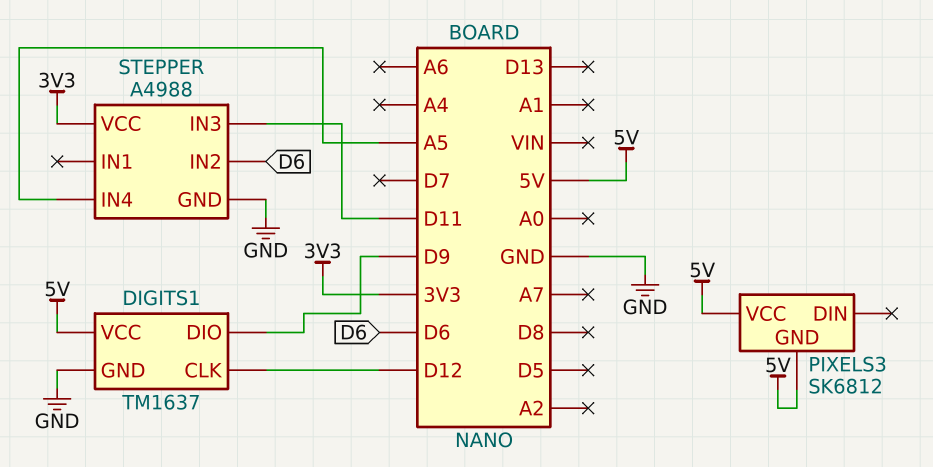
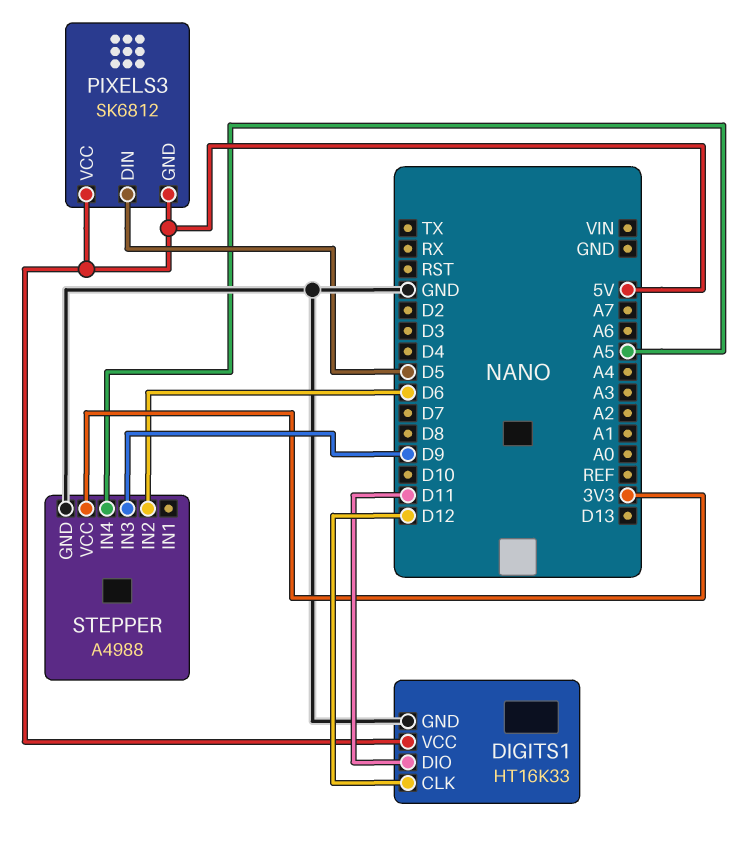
DIGITS1: TM1637 -> HT16K33
DIGITS1 pin DIO: D9 -> D11
PIXELS3 pin DIN: none -> D5
STEPPER pin IN3: D11 -> D9

